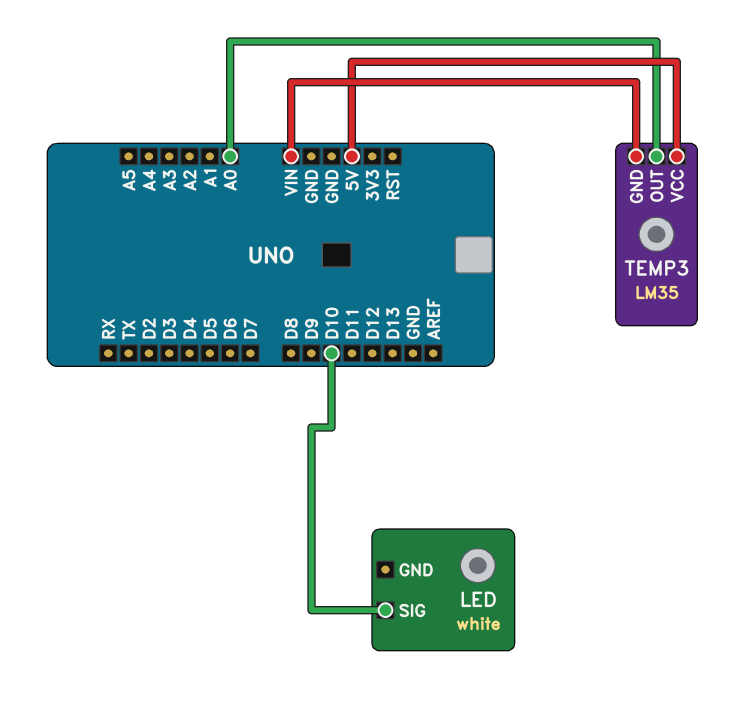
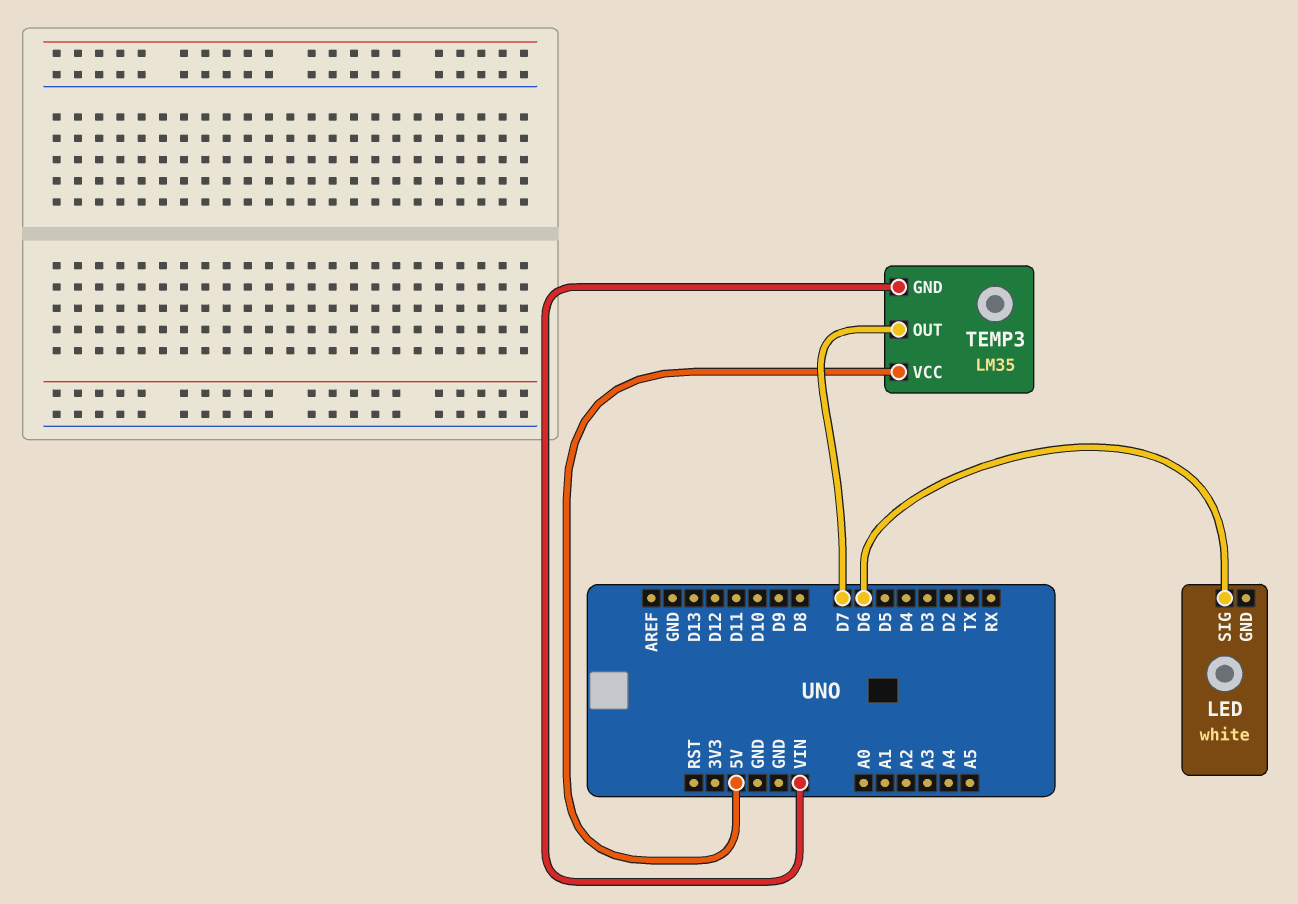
LED pin SIG: D10 -> D6
TEMP3 pin OUT: A0 -> D7

